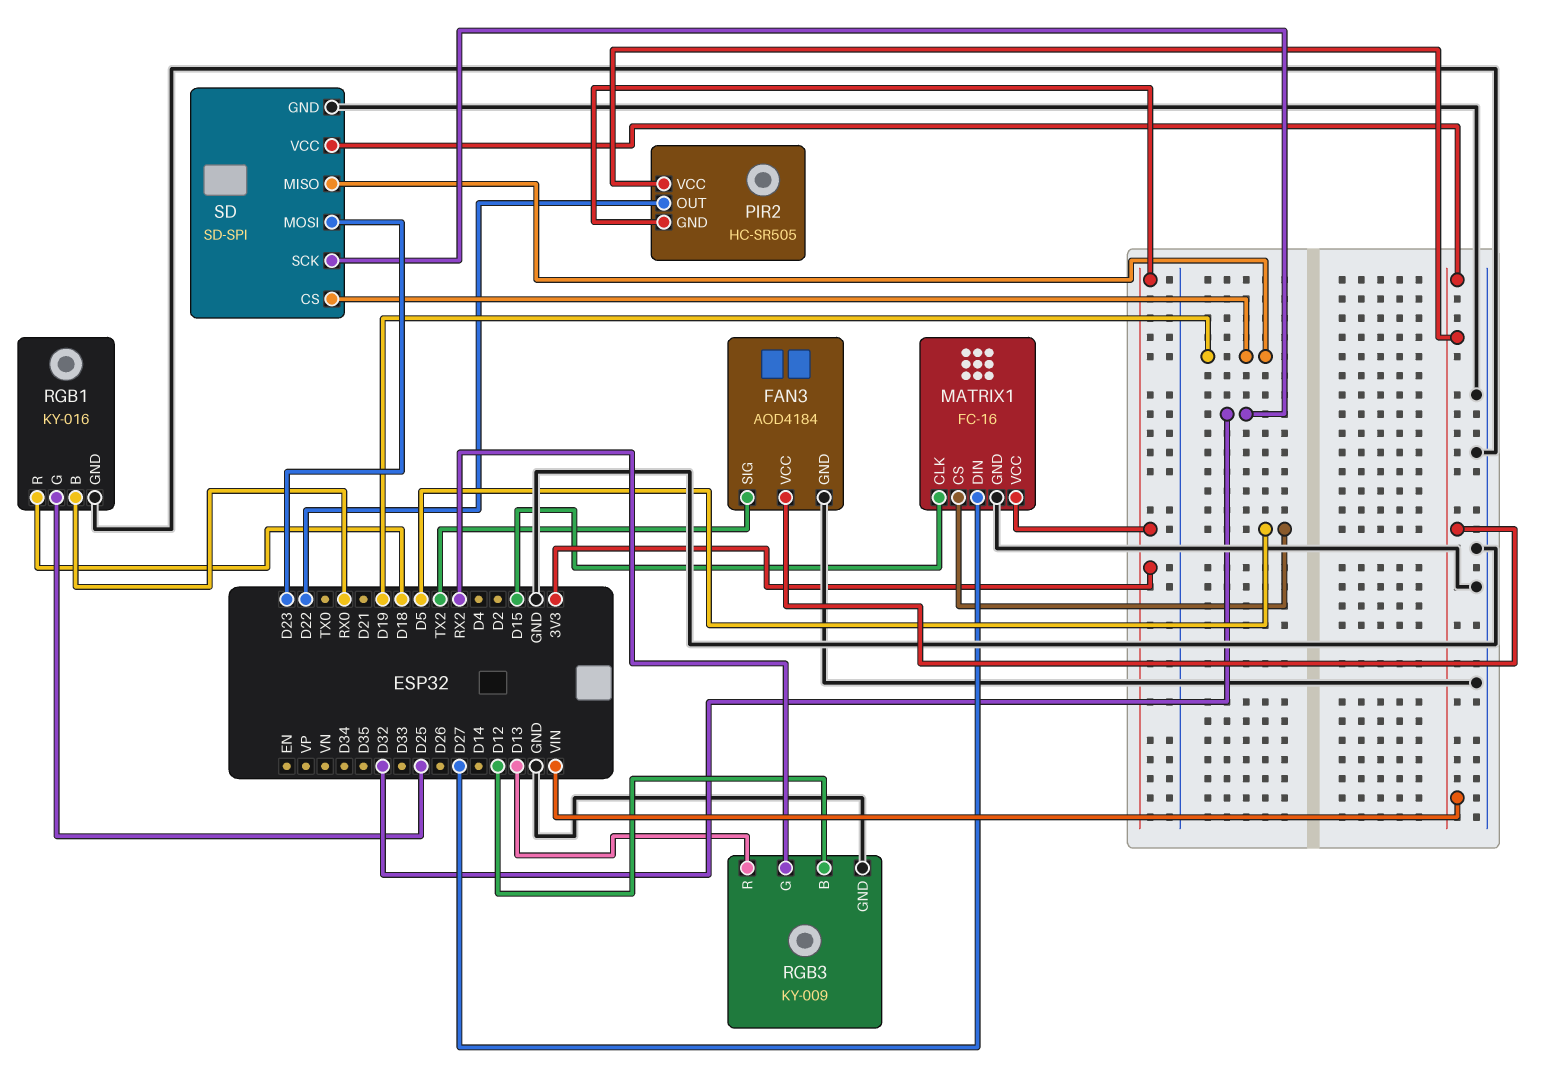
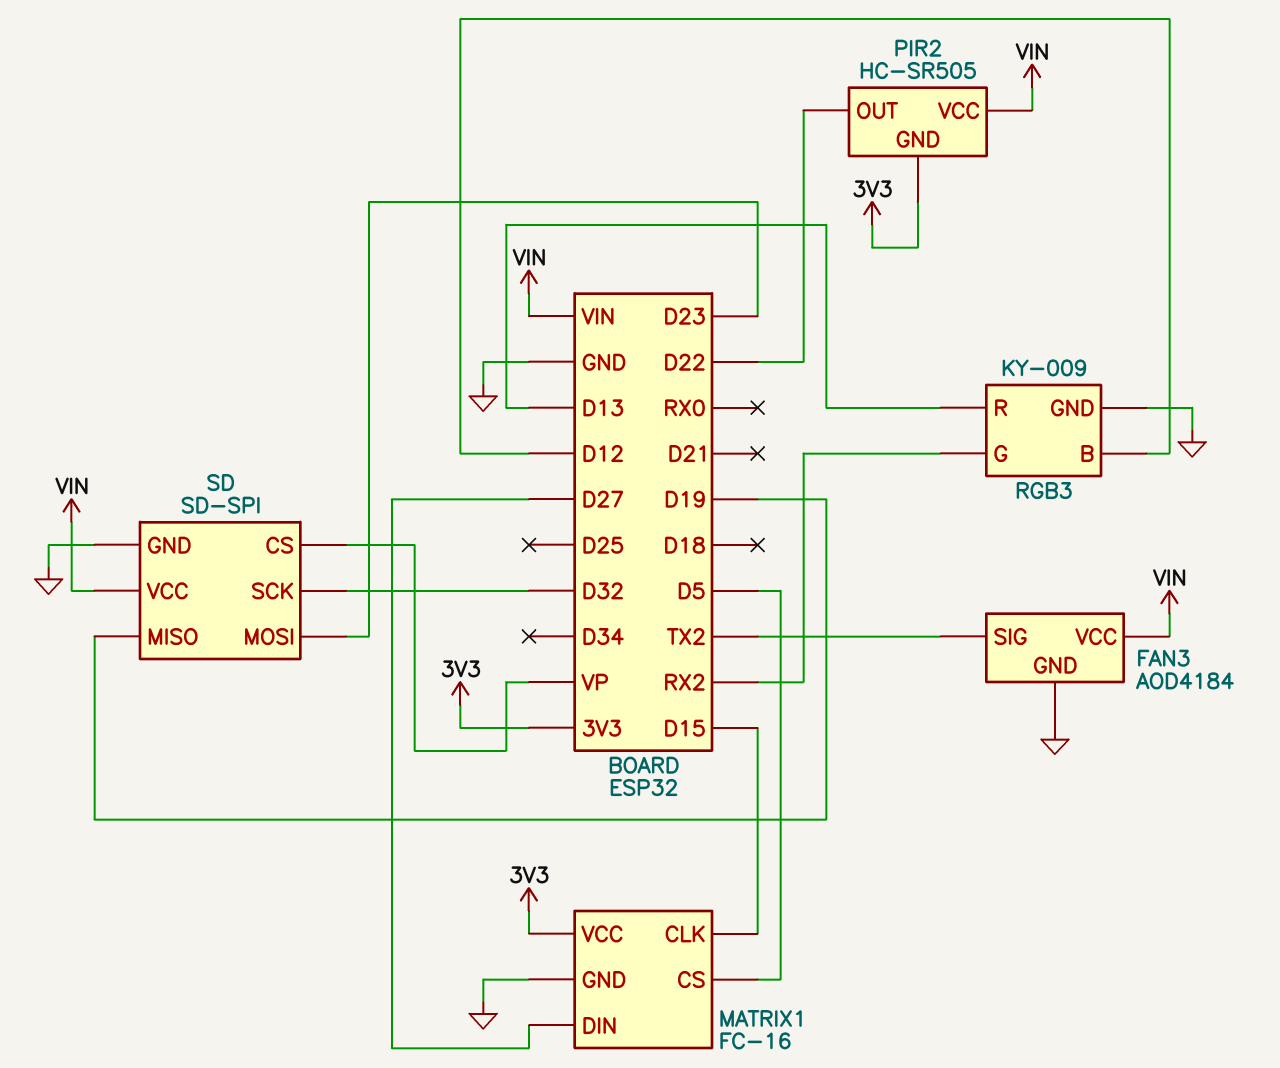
RGB1: KY-016 -> none
RGB1 pin B: RX0 -> none
RGB1 pin G: D25 -> none
RGB1 pin GND: GND -> none
RGB1 pin R: D18 -> none
SD pin CS: D19 -> VP

